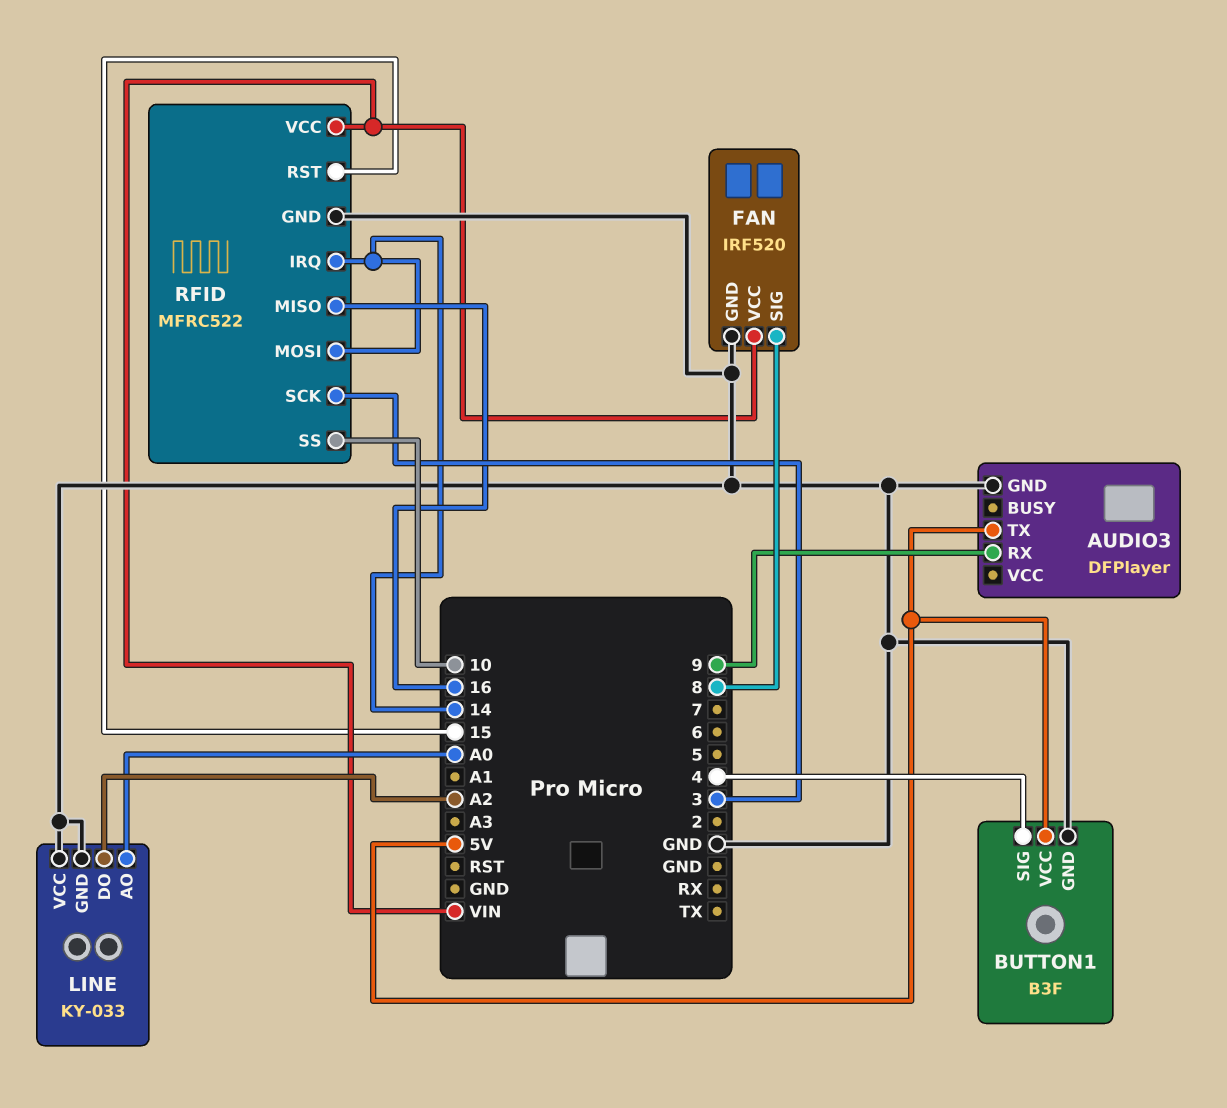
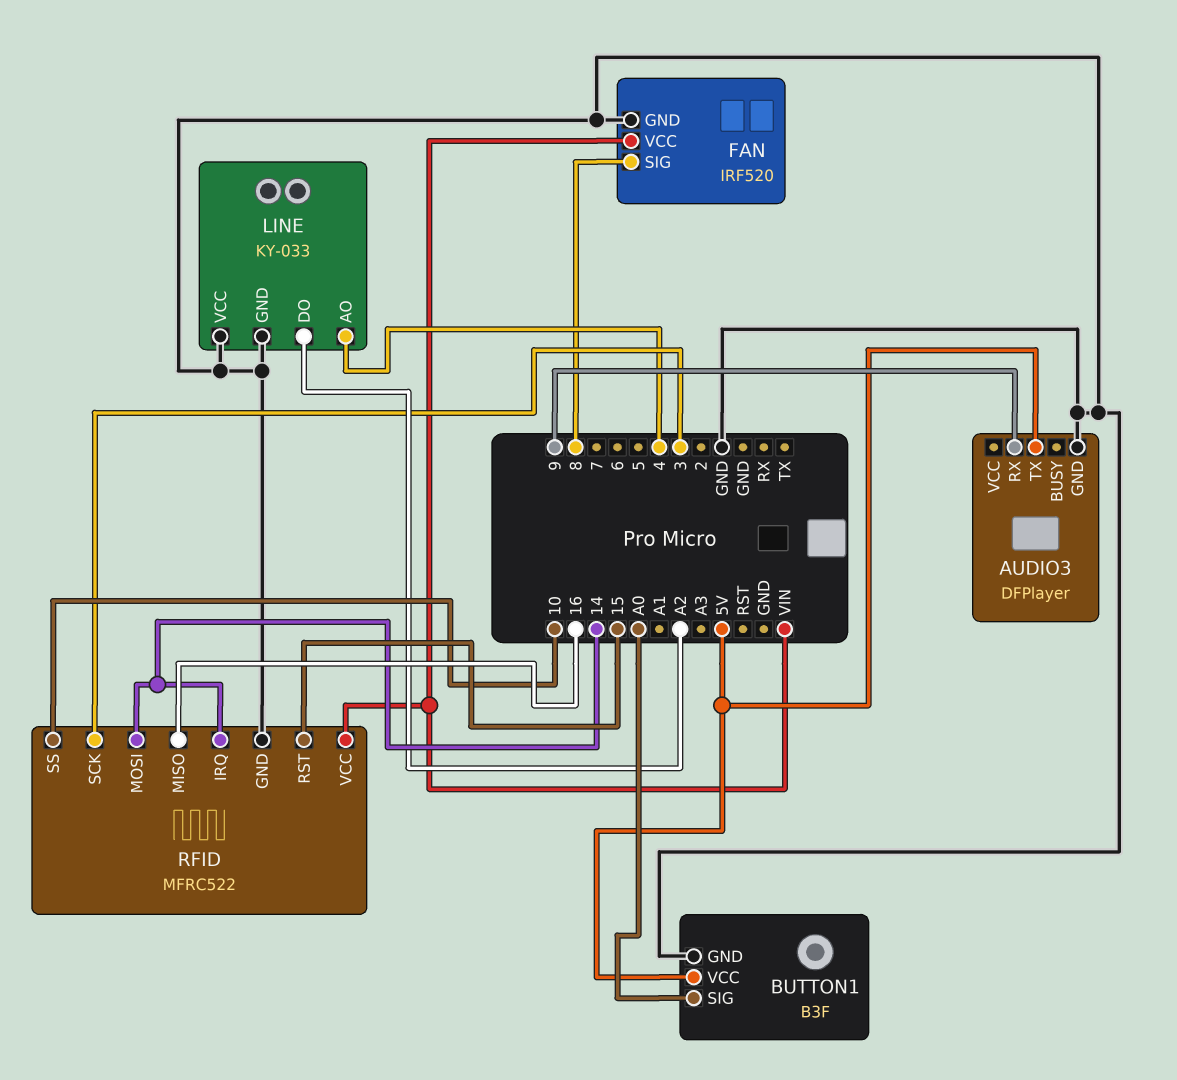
BUTTON1 pin SIG: 4 -> A0
LINE pin AO: A0 -> 4

